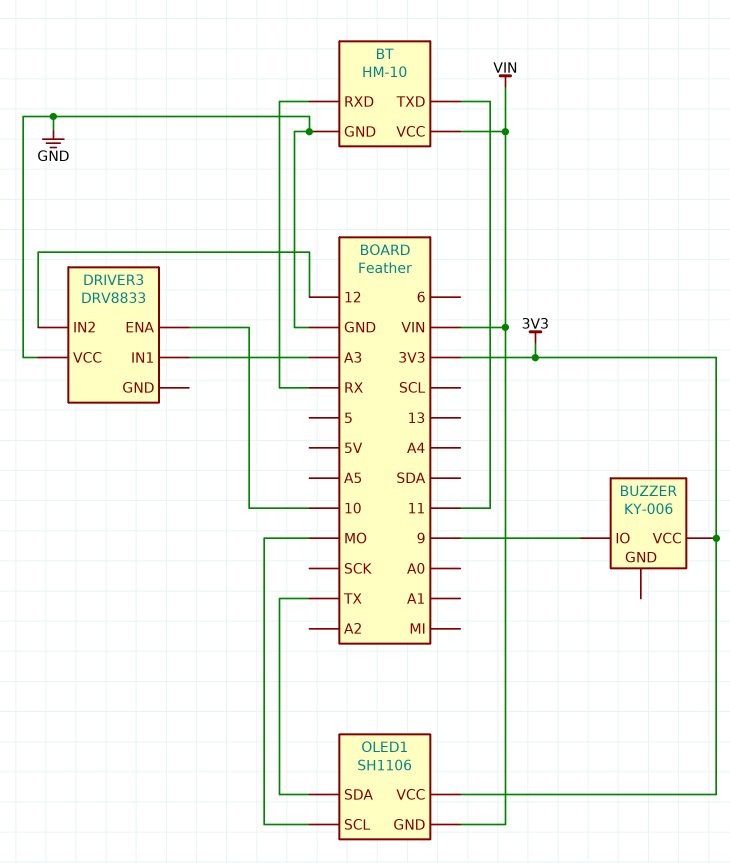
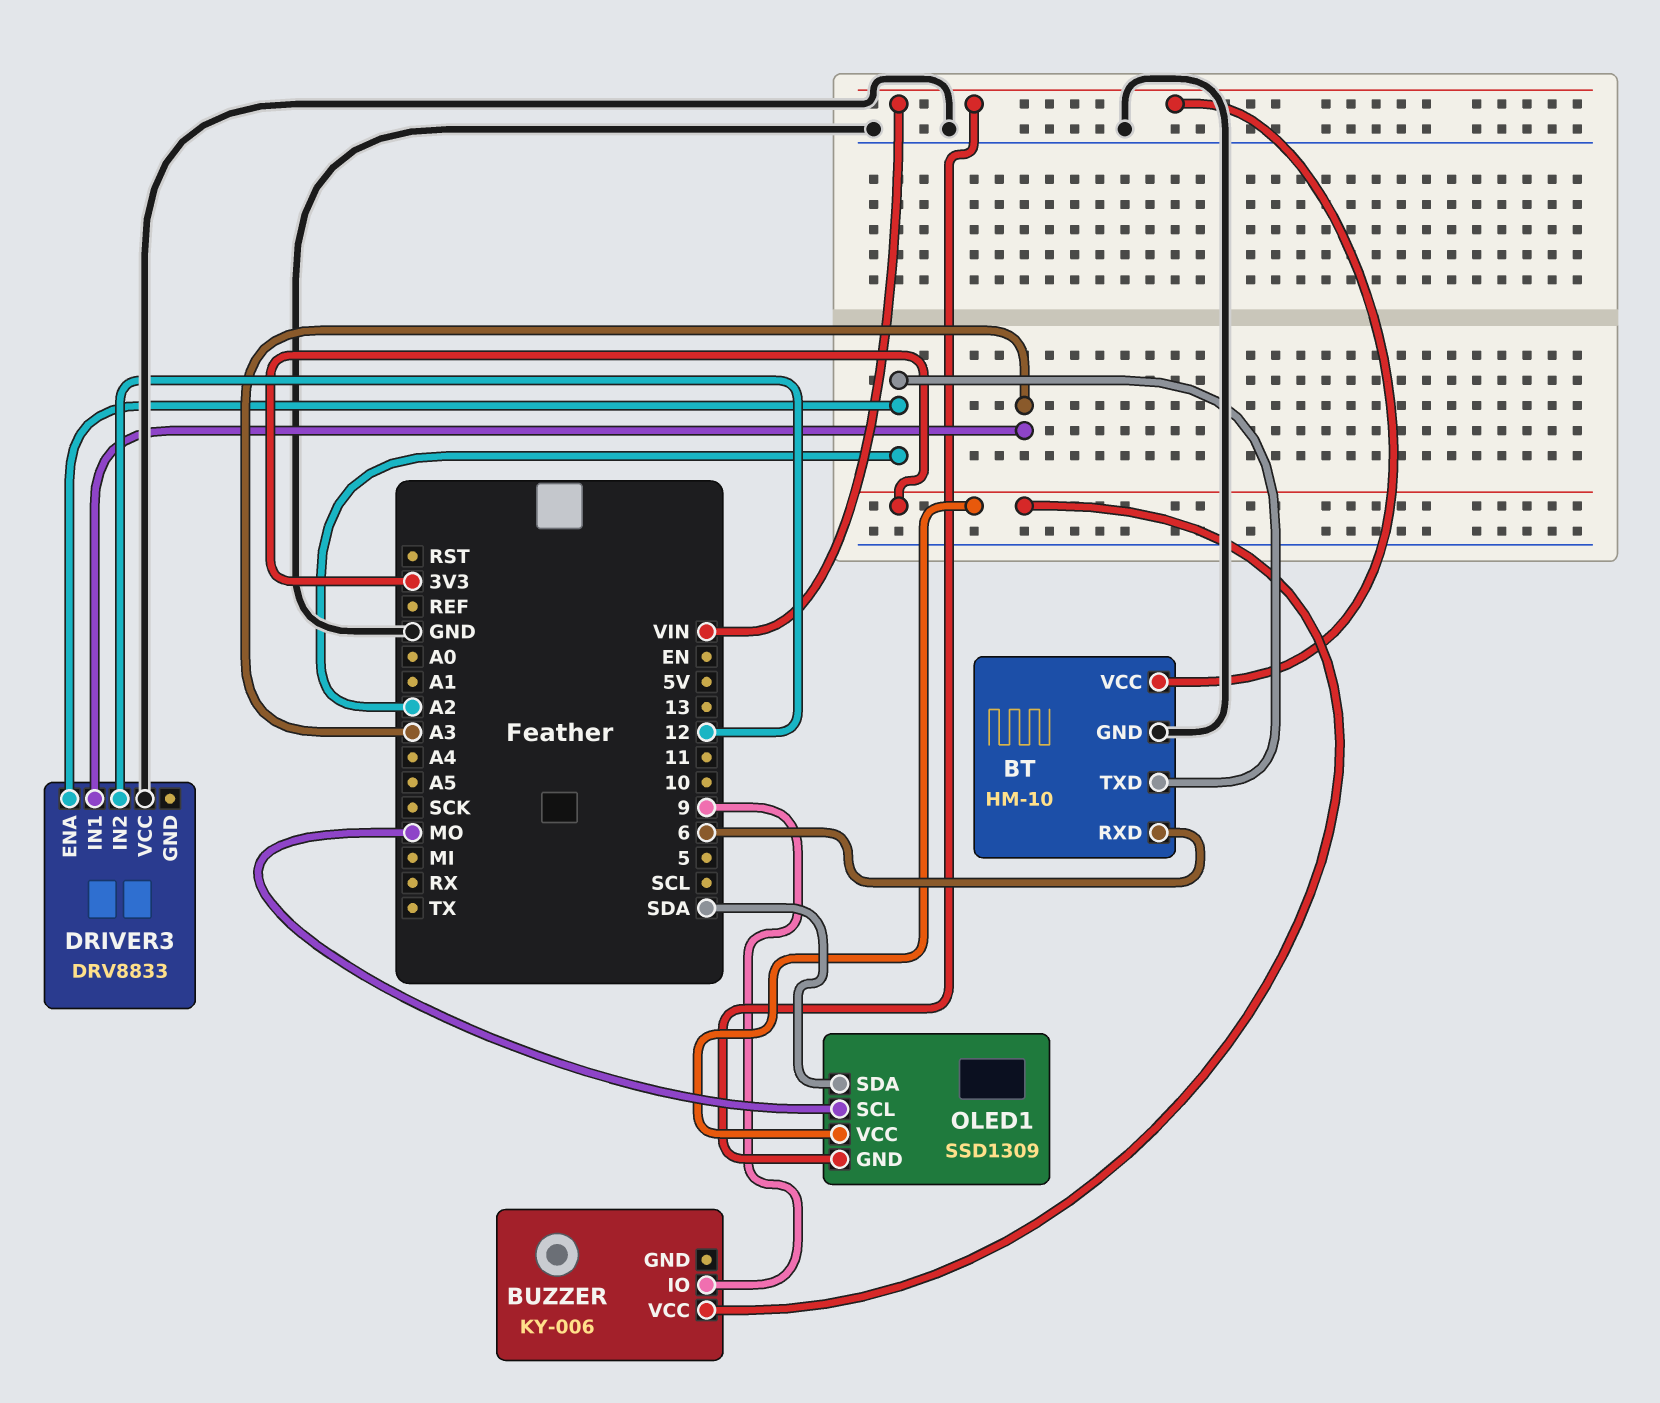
BT pin RXD: RX -> 6
BT pin TXD: 11 -> A2
DRIVER3 pin ENA: 10 -> A2
OLED1: SH1106 -> SSD1309
OLED1 pin SDA: TX -> SDA

